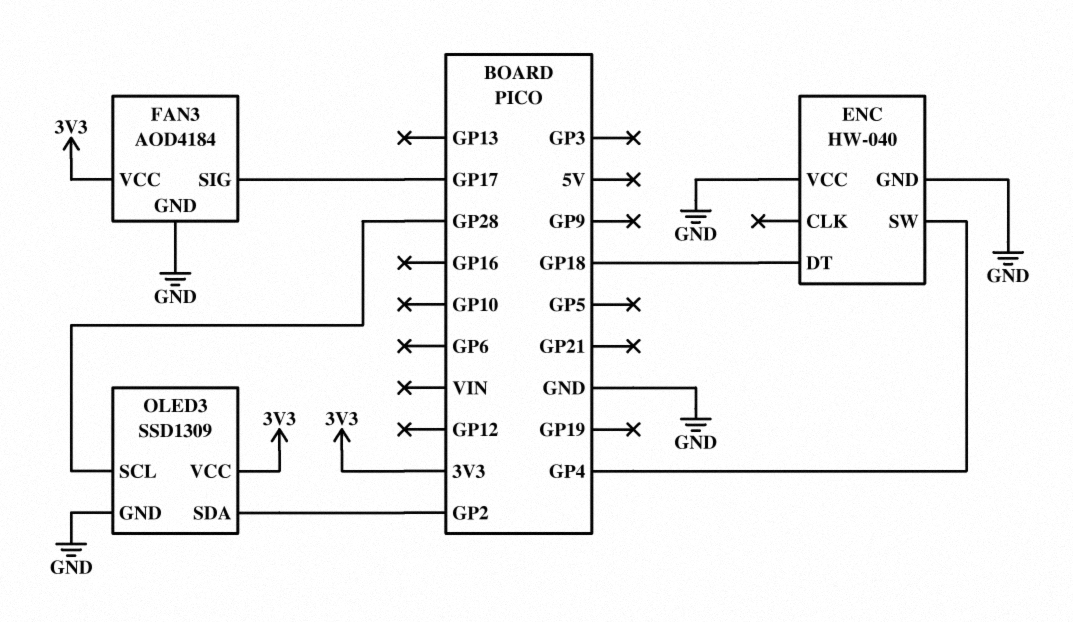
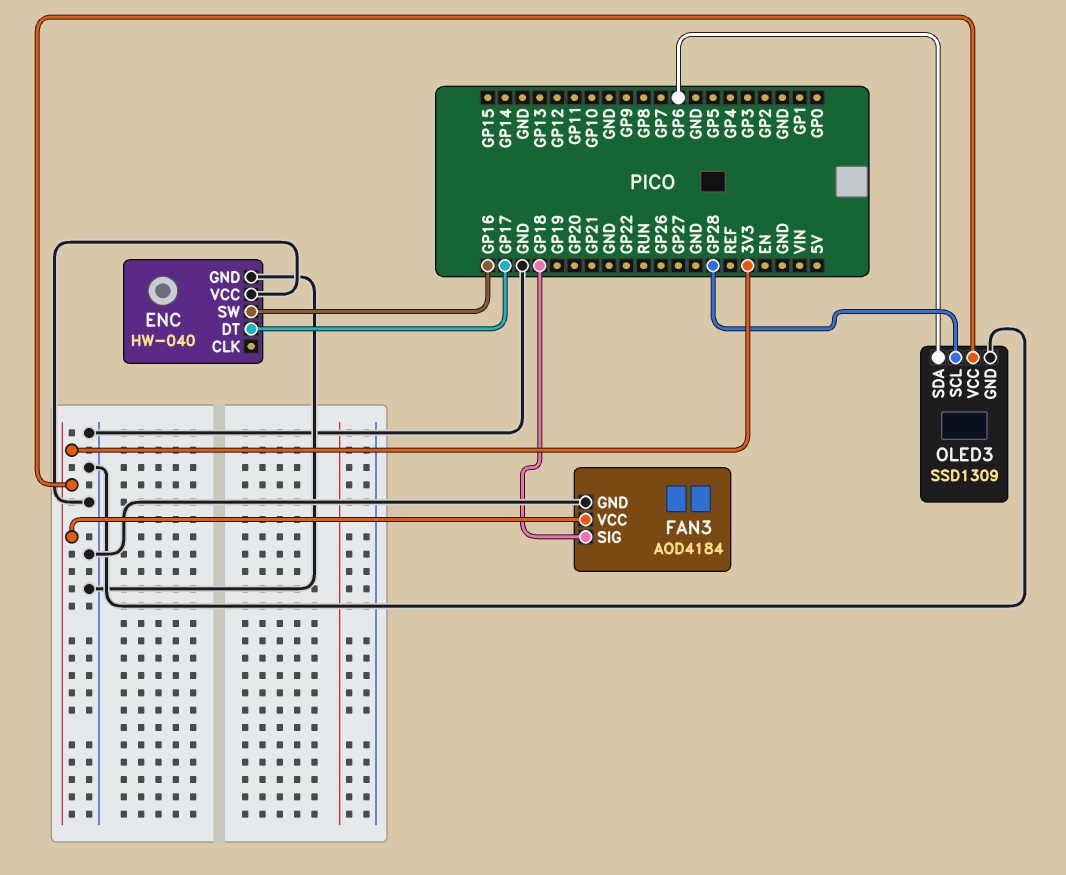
ENC pin DT: GP18 -> GP17
ENC pin SW: GP4 -> GP16
FAN3 pin SIG: GP17 -> GP18
OLED3 pin SDA: GP2 -> GP6

